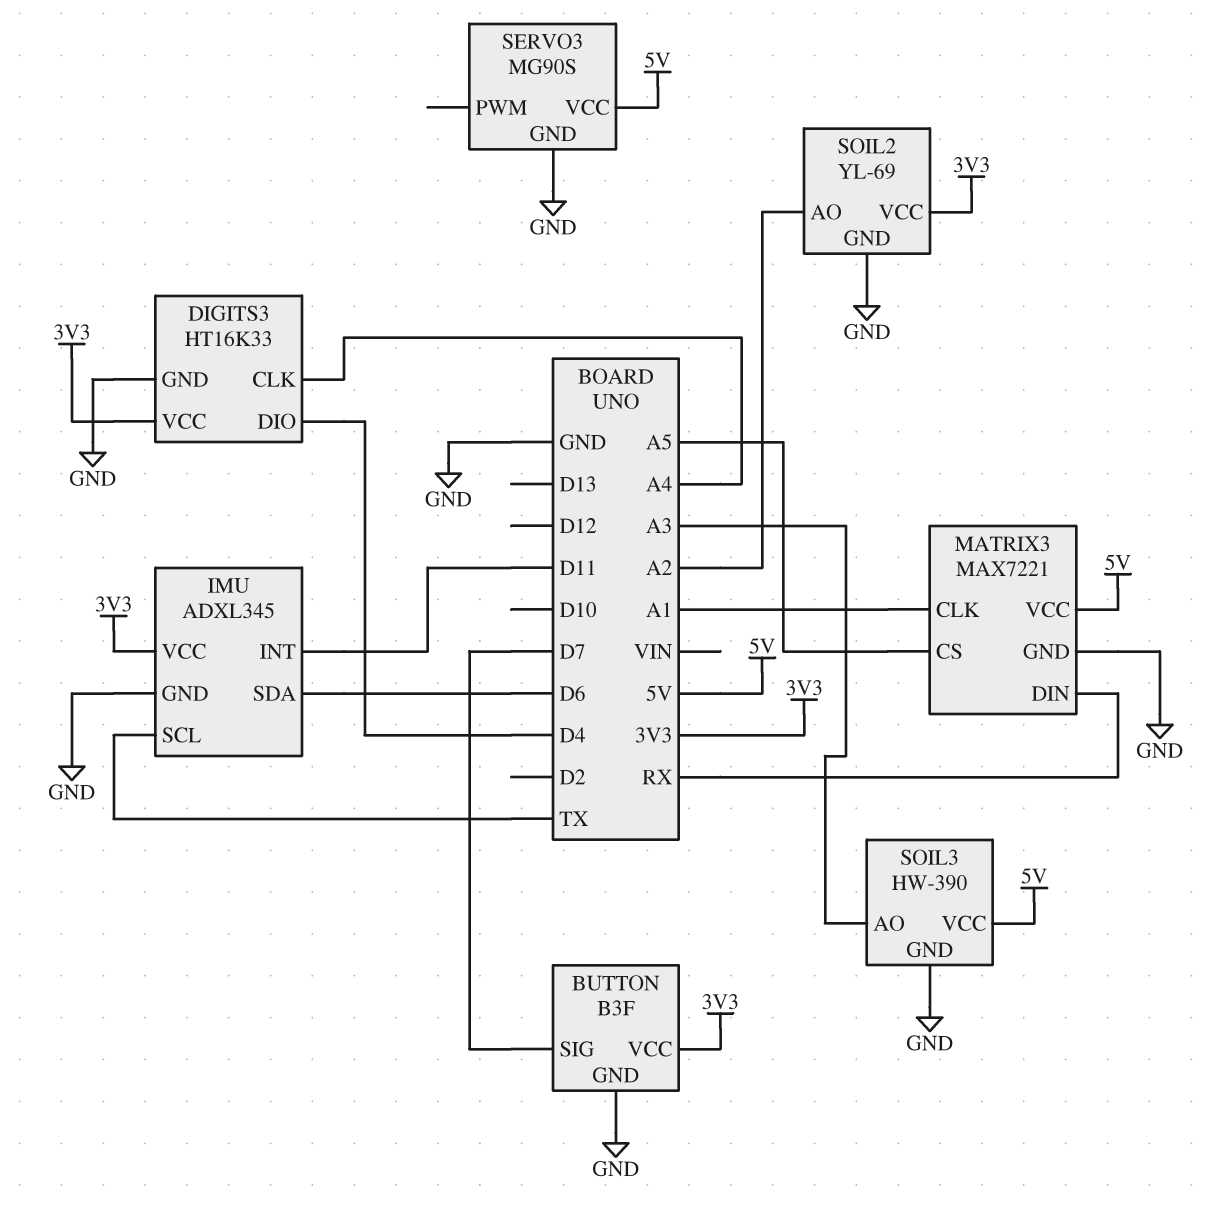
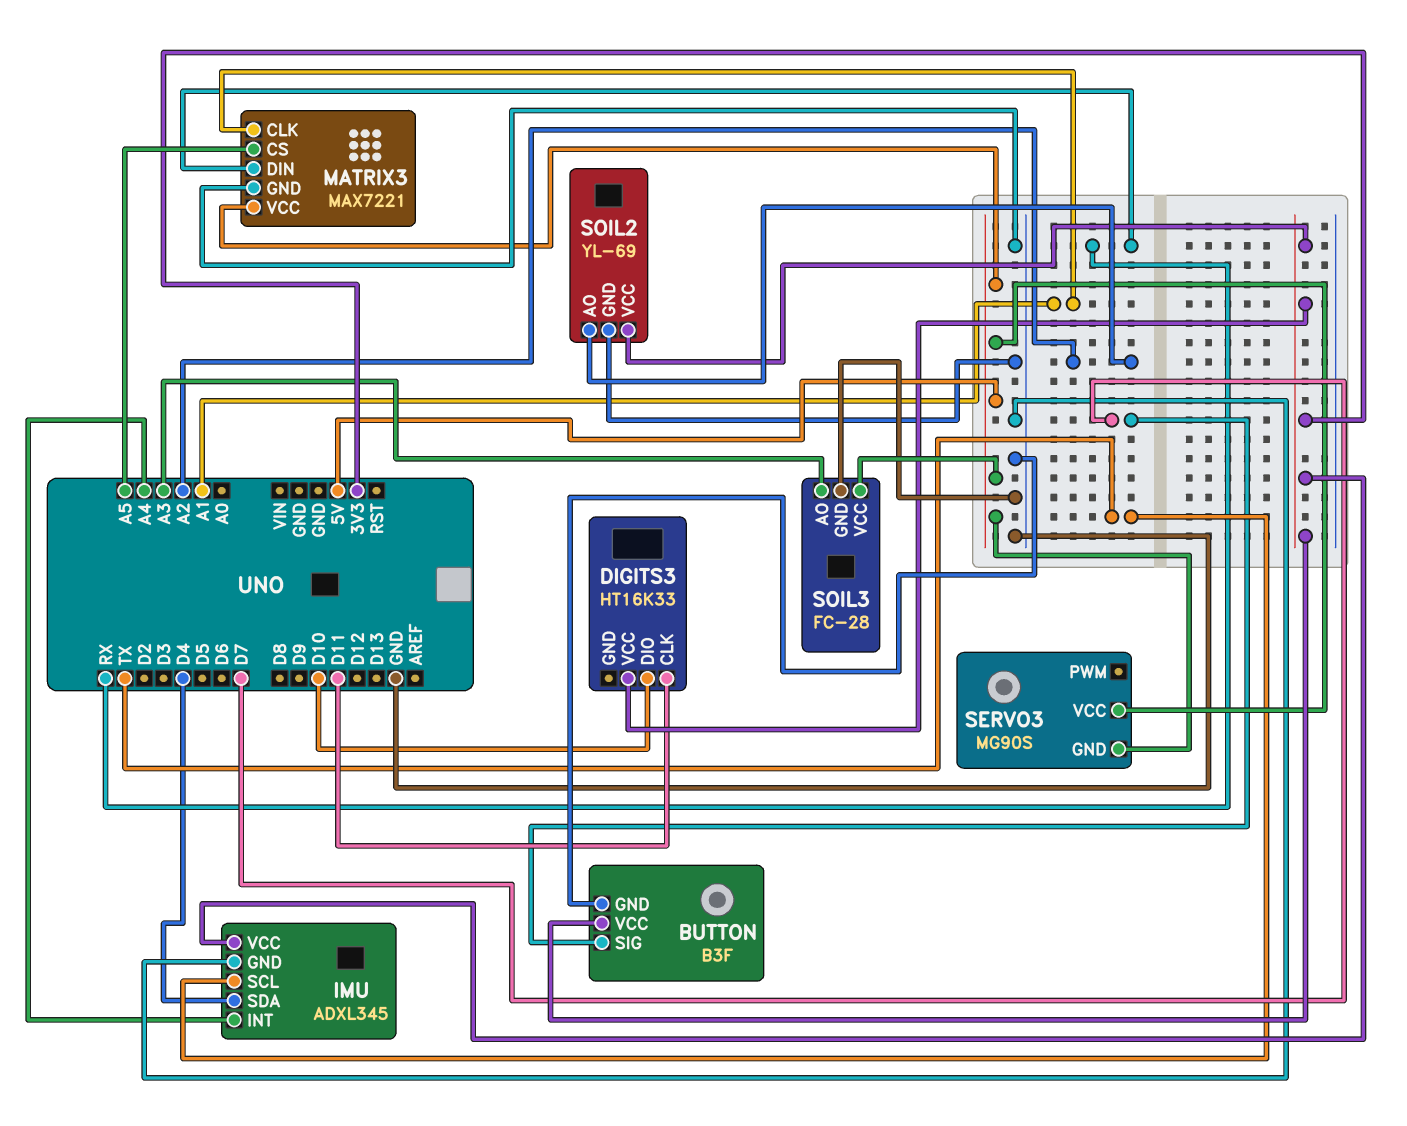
DIGITS3 pin CLK: A4 -> D11
DIGITS3 pin DIO: D4 -> D10
DIGITS3 pin GND: GND -> none
IMU pin INT: D11 -> A4
IMU pin SDA: D6 -> D4
SERVO3 pin GND: GND -> 5V
SOIL3: HW-390 -> FC-28

